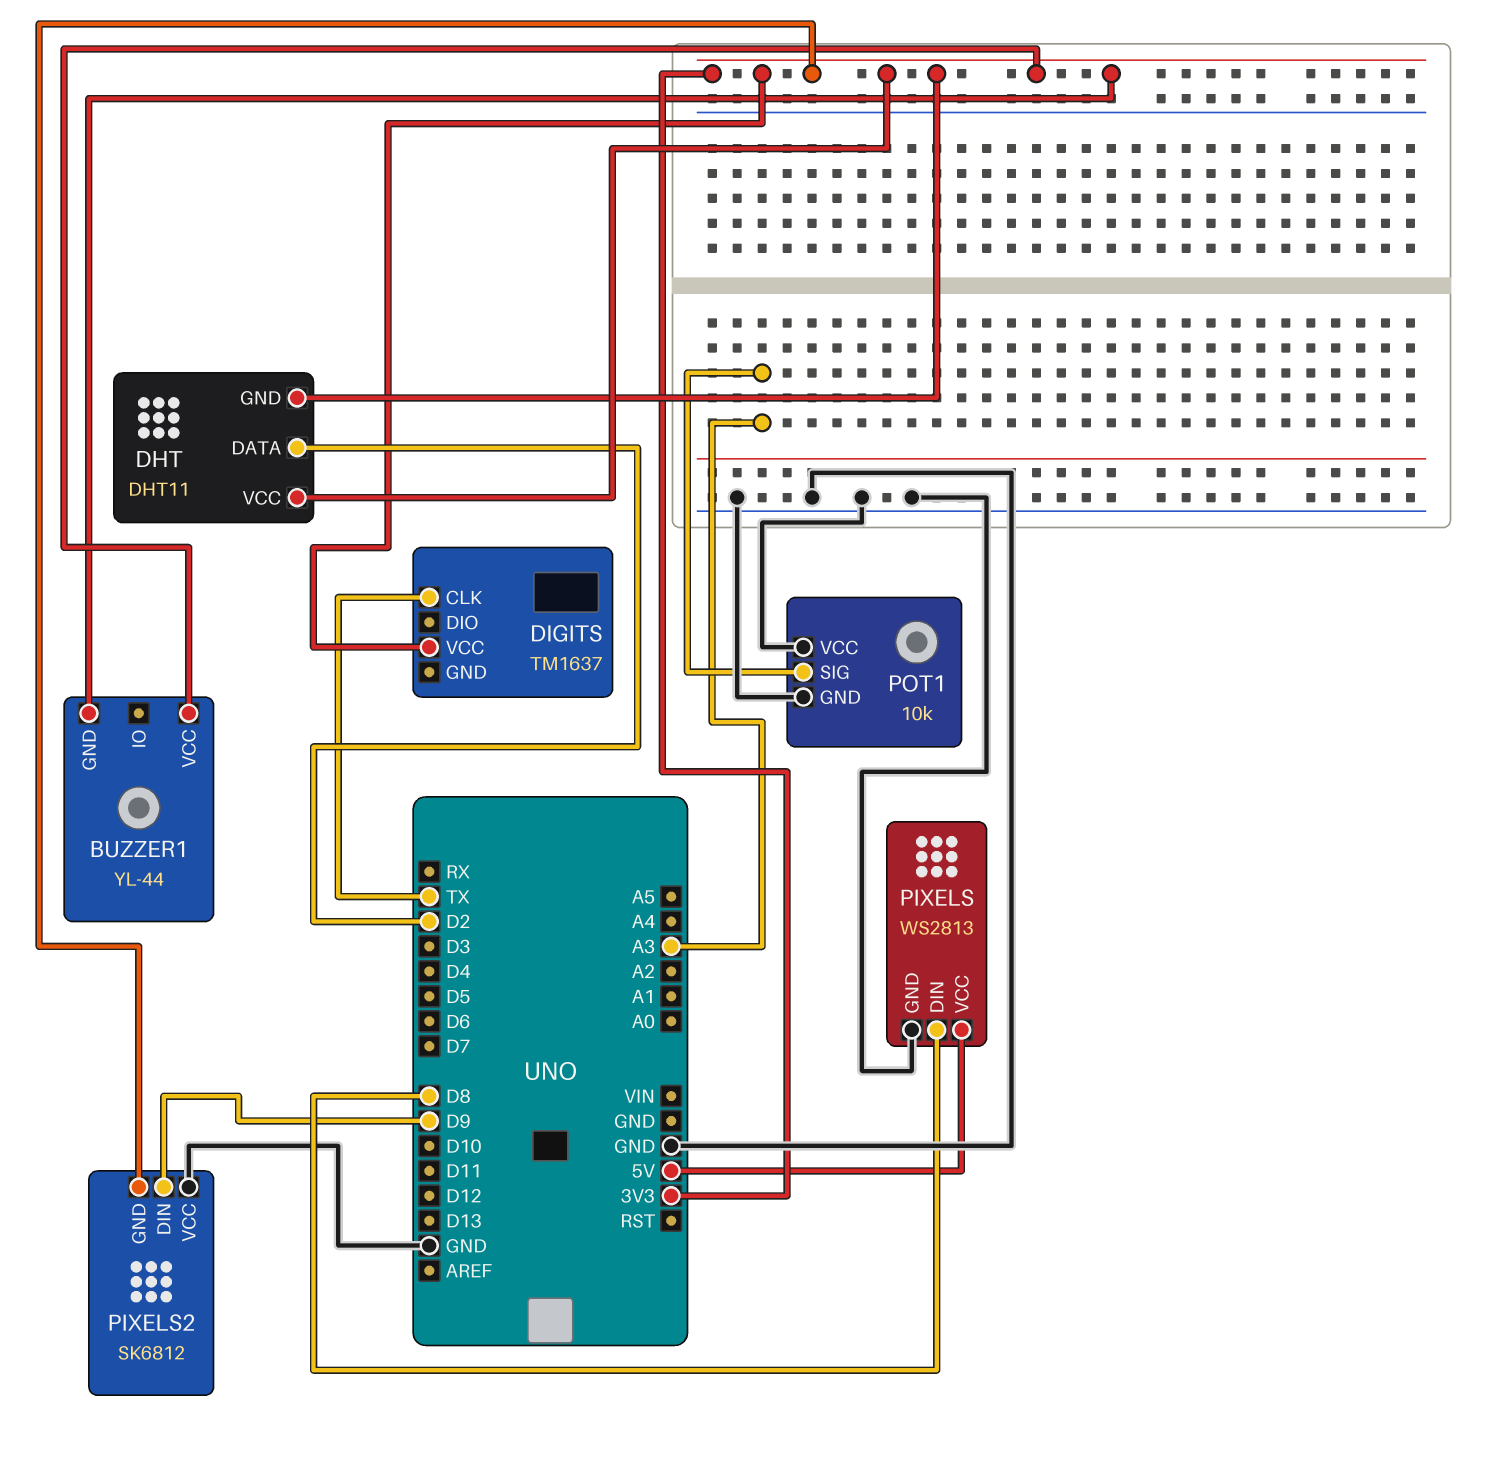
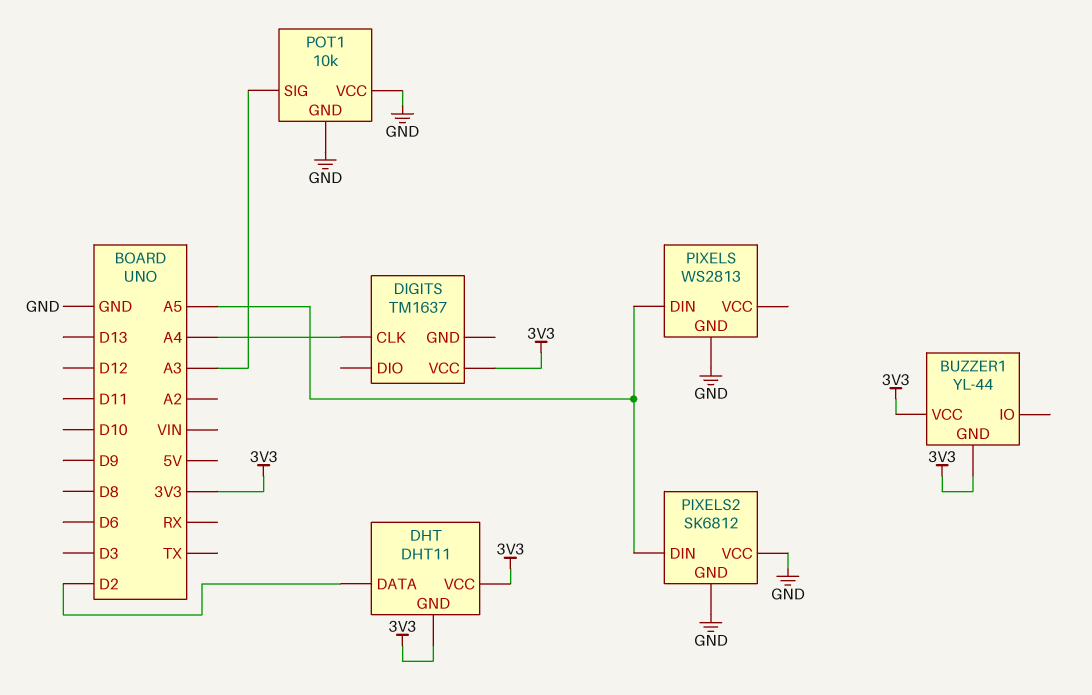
DIGITS pin CLK: TX -> A4
PIXELS pin DIN: D8 -> A5
PIXELS pin VCC: 5V -> none
PIXELS2 pin DIN: D9 -> A5
PIXELS2 pin GND: 3V3 -> GND

